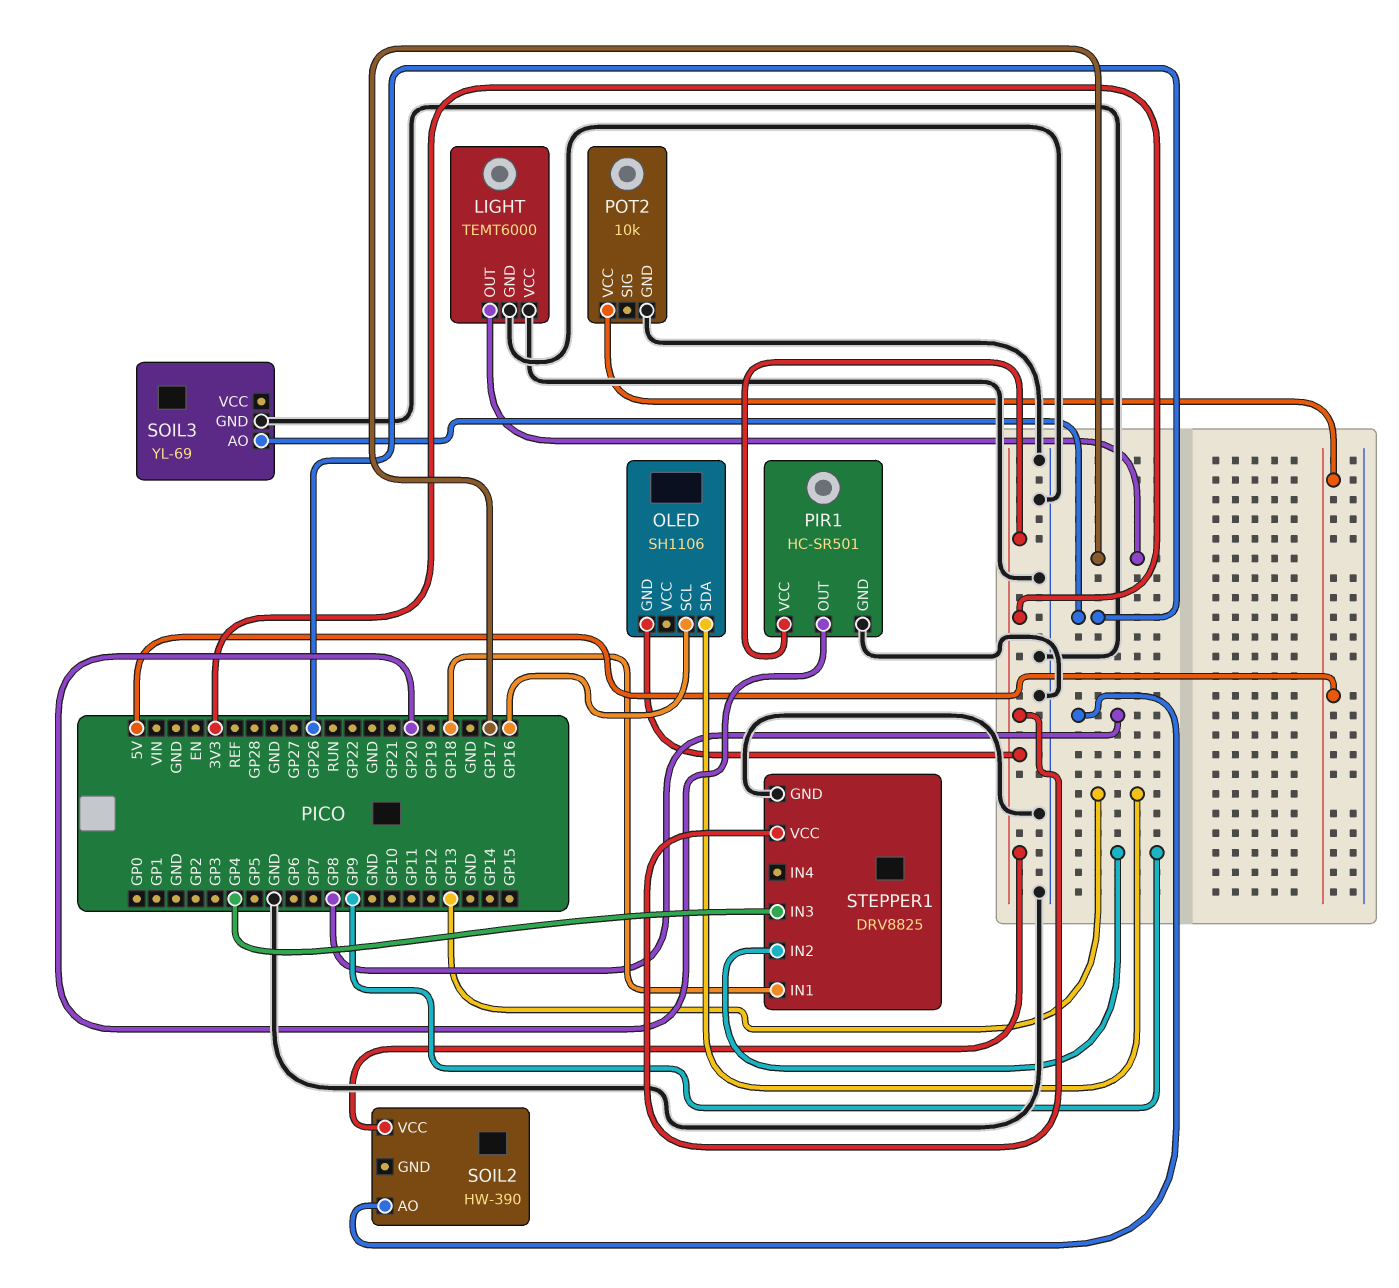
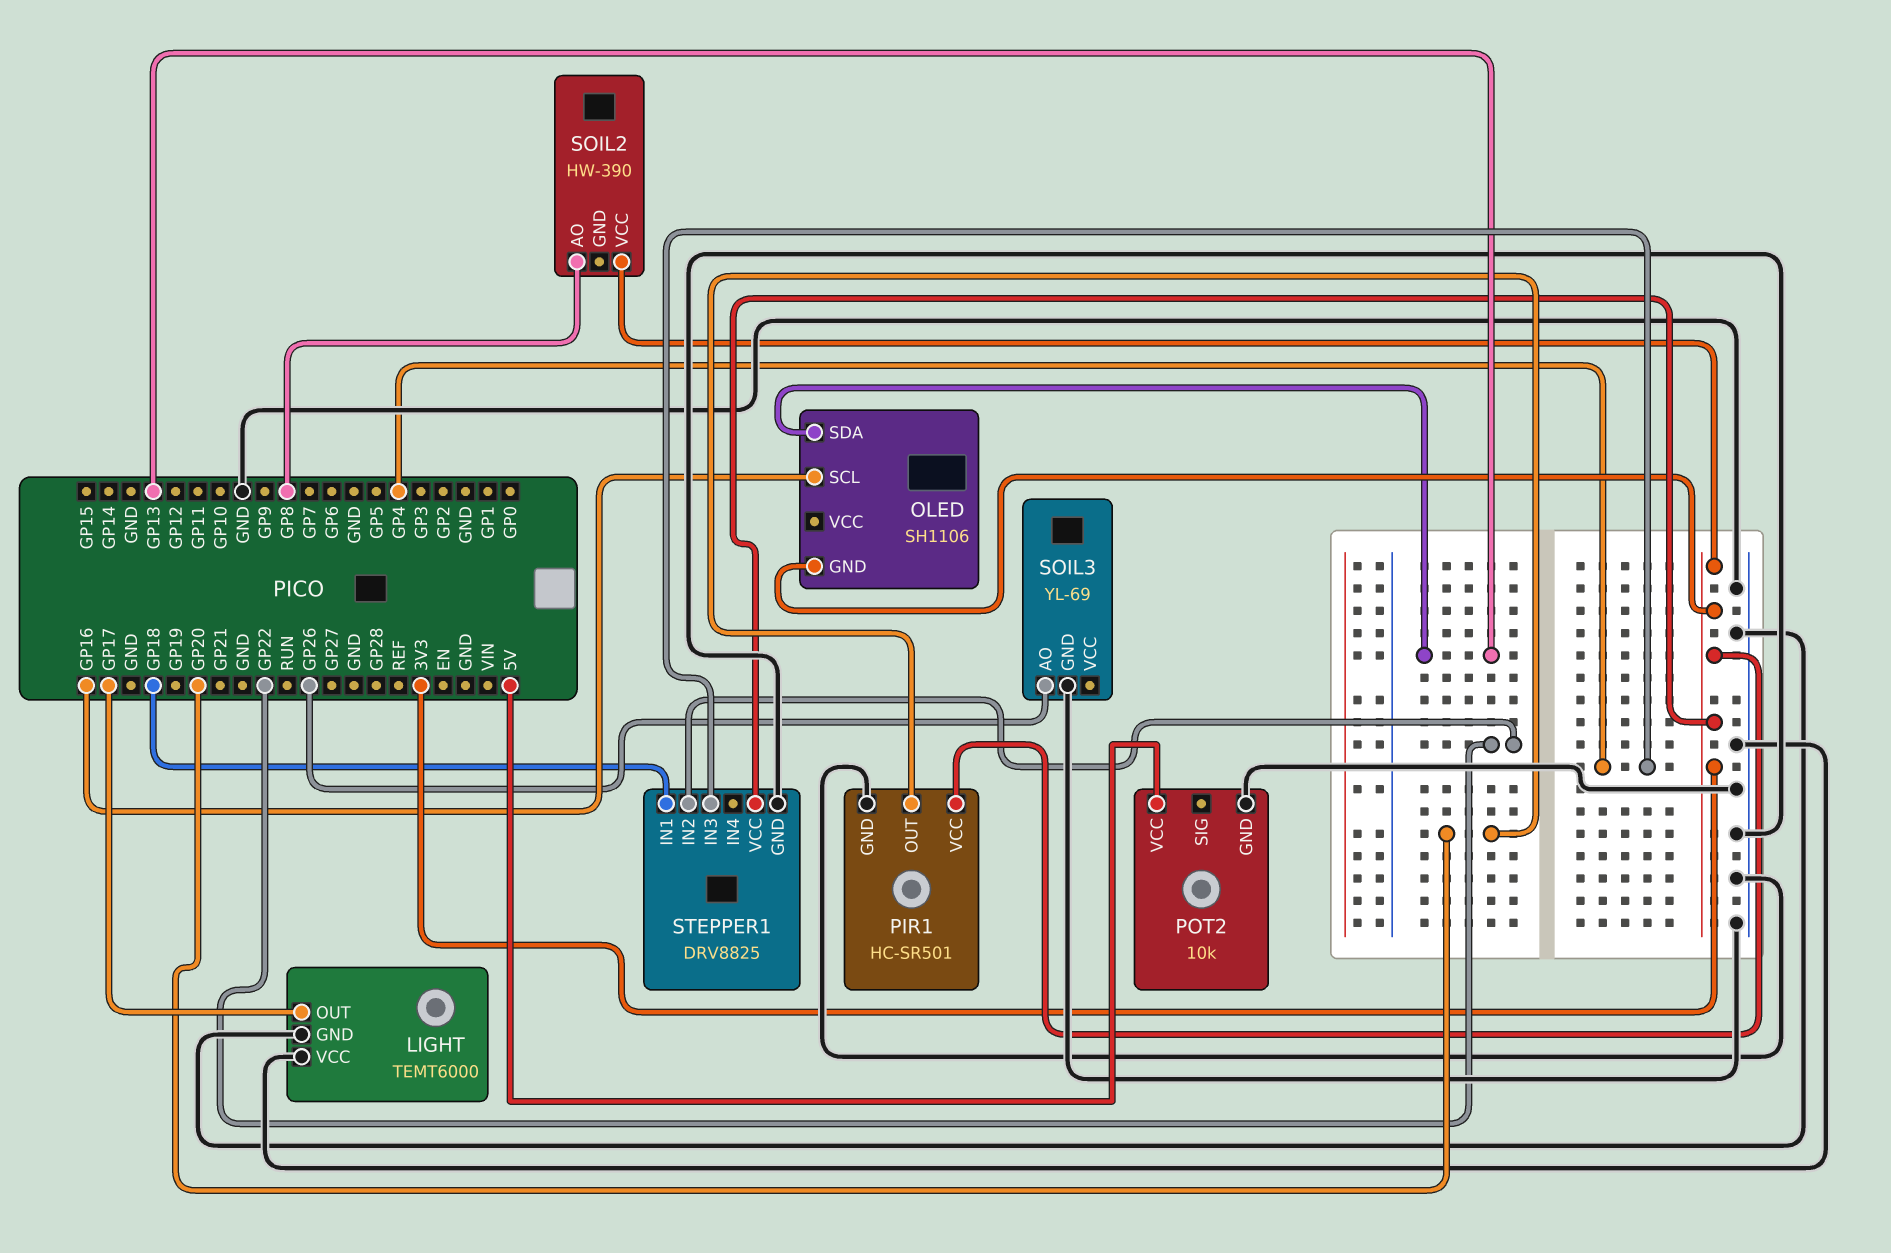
STEPPER1 pin IN2: GP9 -> GP22

